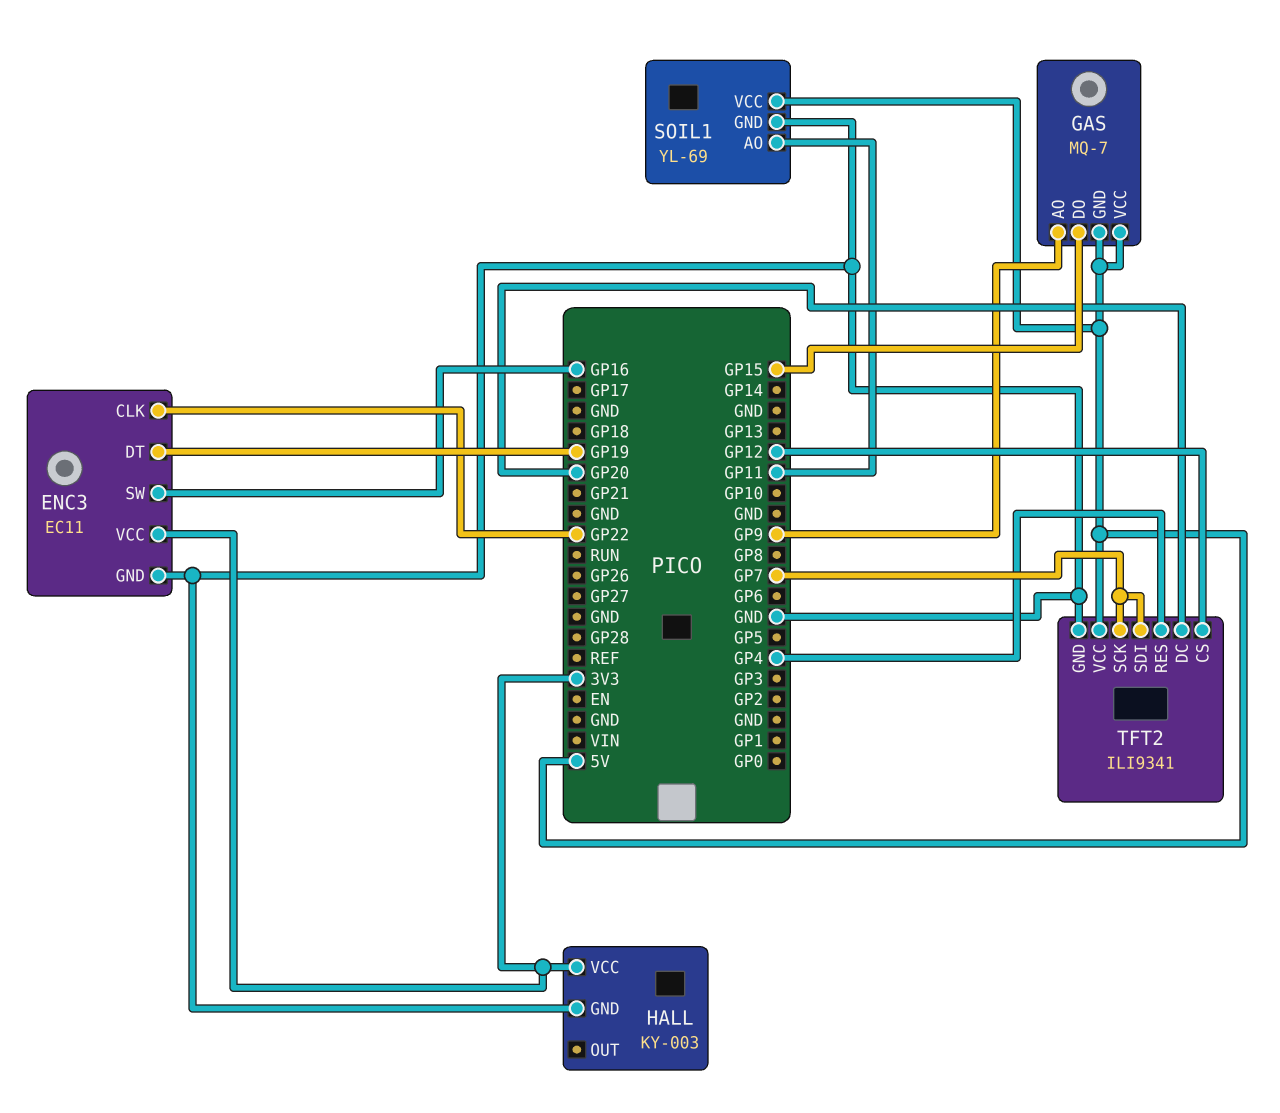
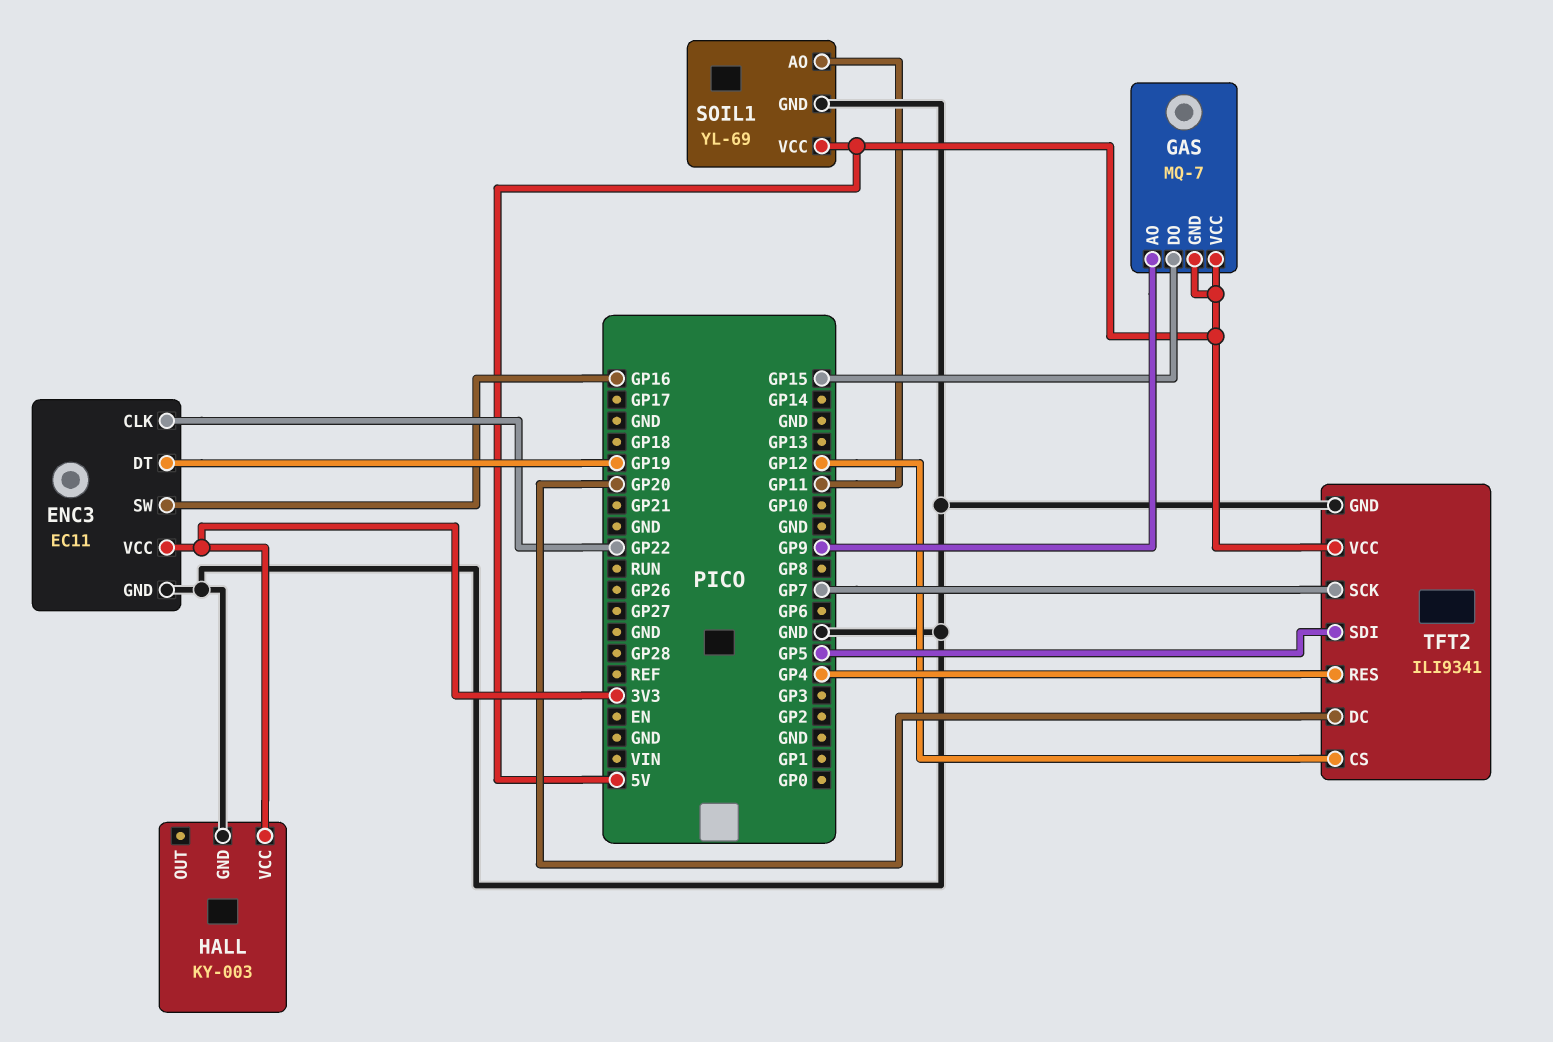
TFT2 pin SDI: GP7 -> GP5

